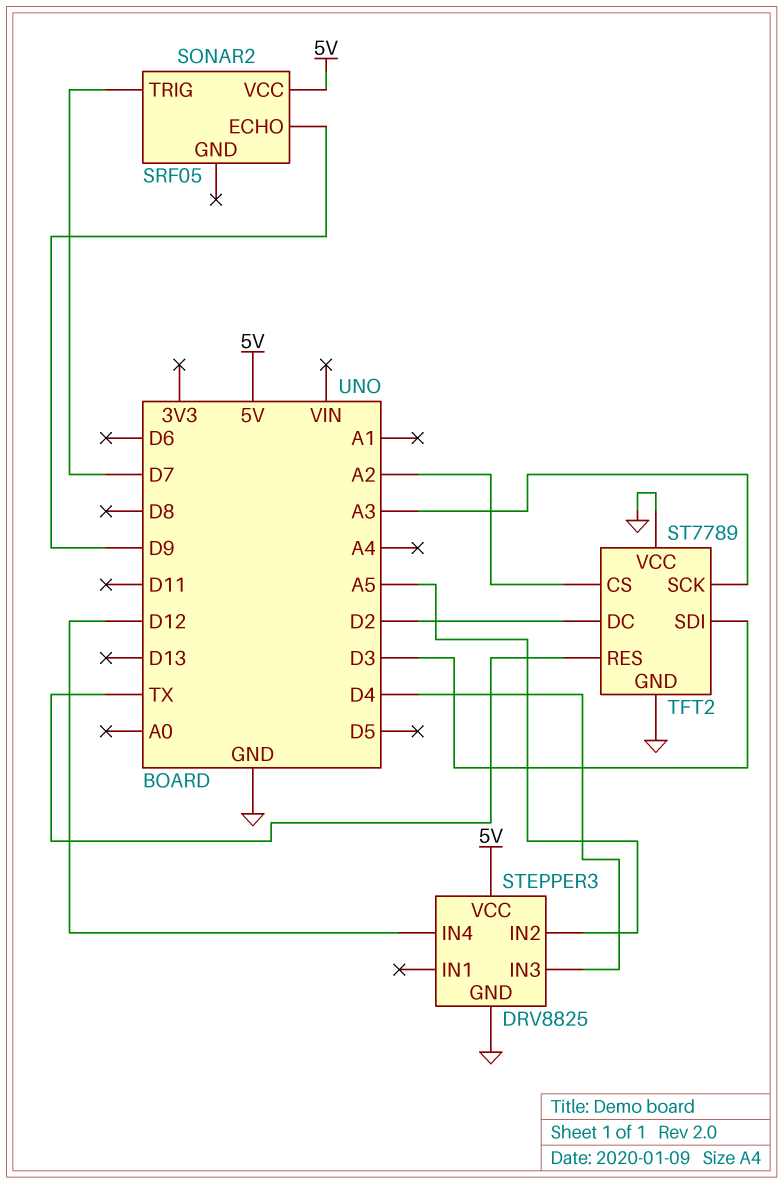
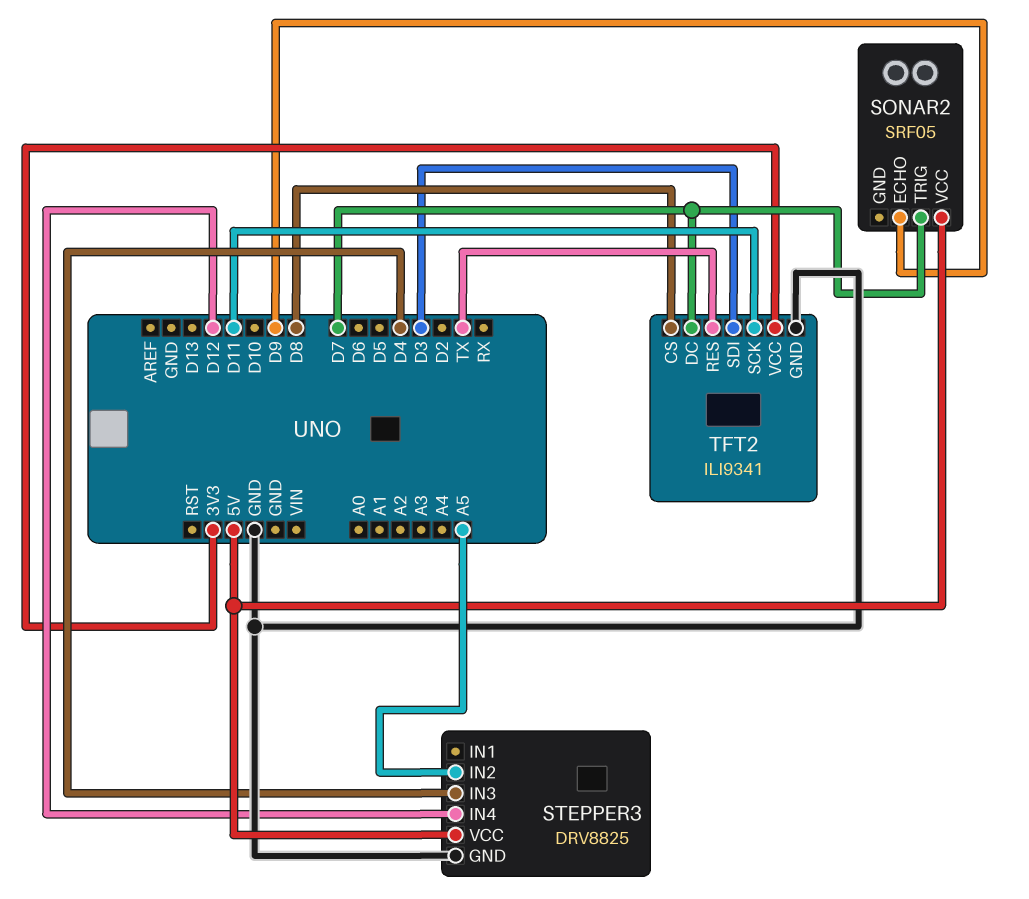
TFT2: ST7789 -> ILI9341
TFT2 pin CS: A2 -> D8
TFT2 pin DC: D2 -> D7
TFT2 pin SCK: A3 -> D11
TFT2 pin VCC: GND -> 3V3

